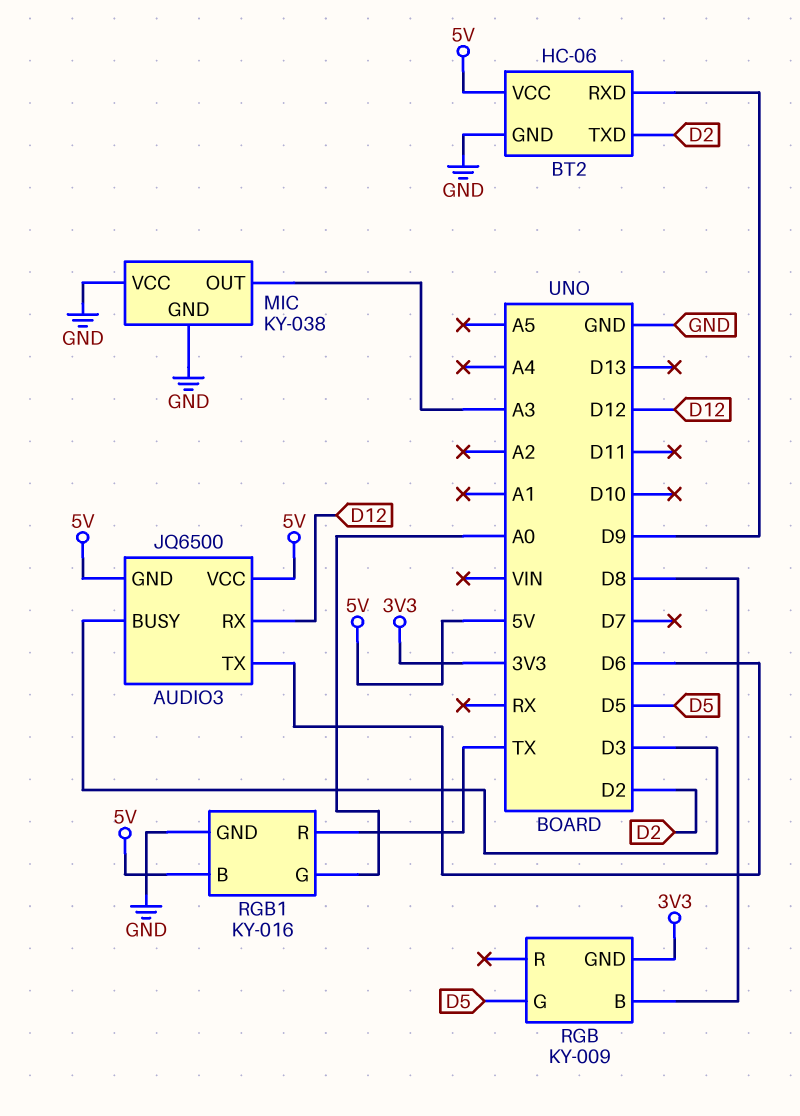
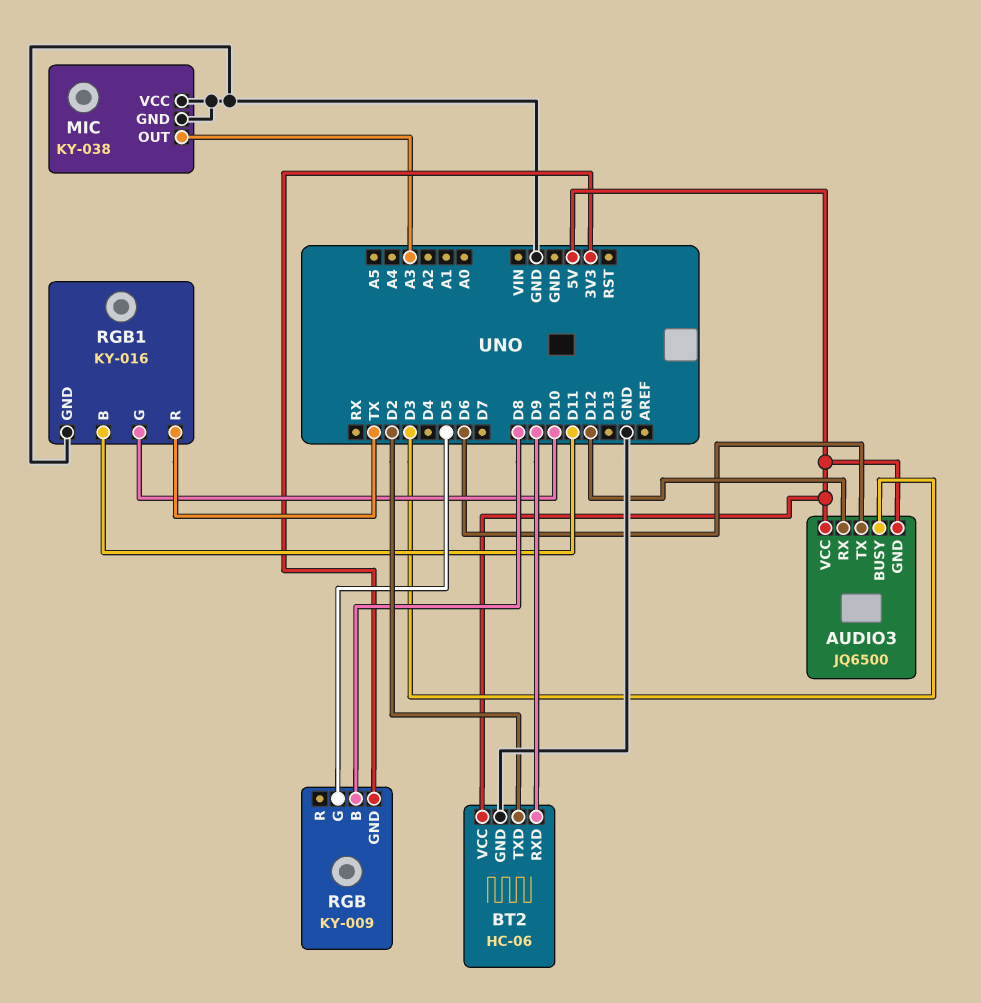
RGB1 pin B: 5V -> D11
RGB1 pin G: A0 -> D10

